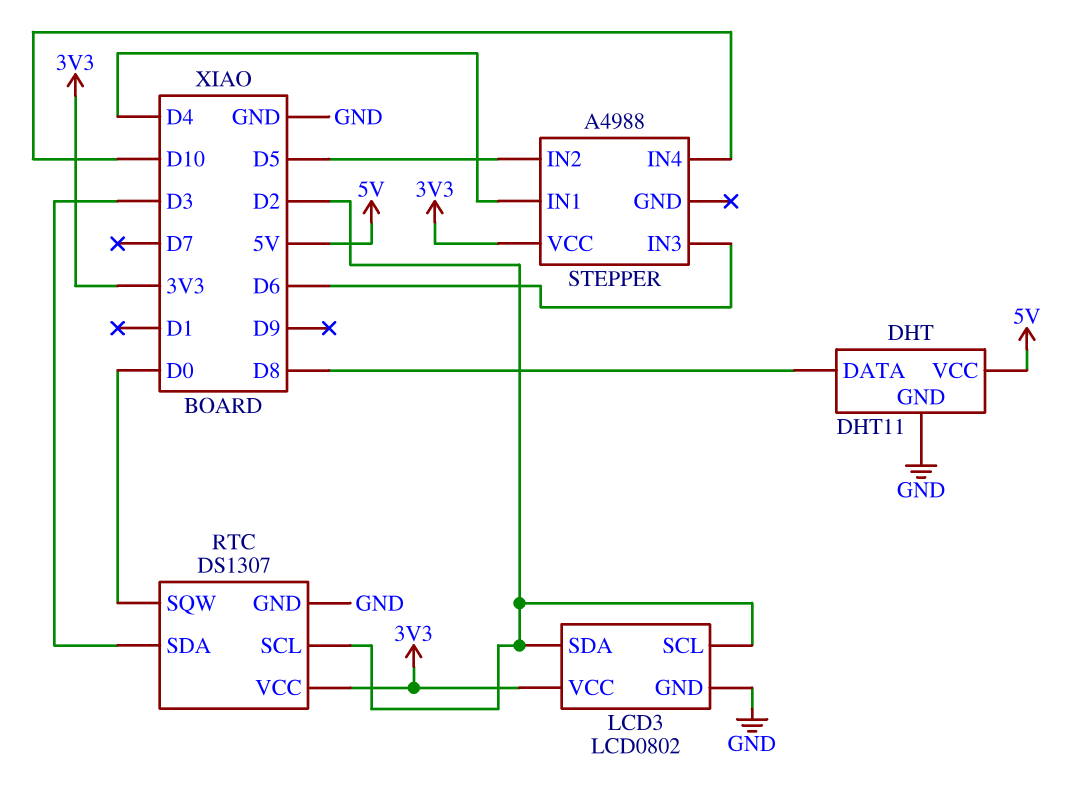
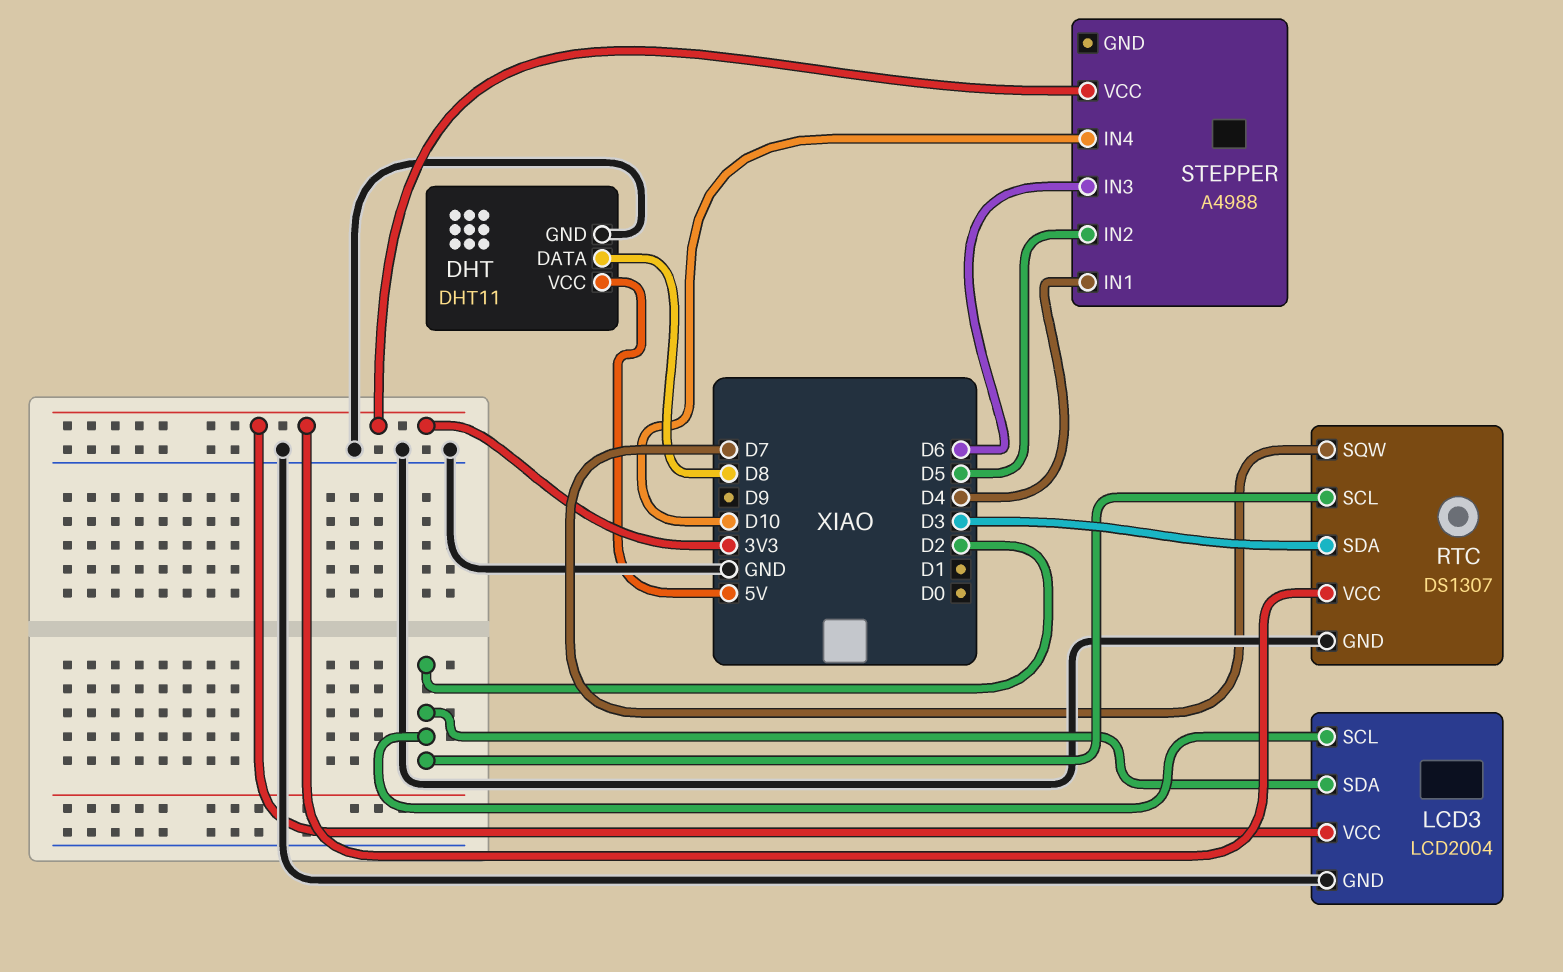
LCD3: LCD0802 -> LCD2004
RTC pin SQW: D0 -> D7

